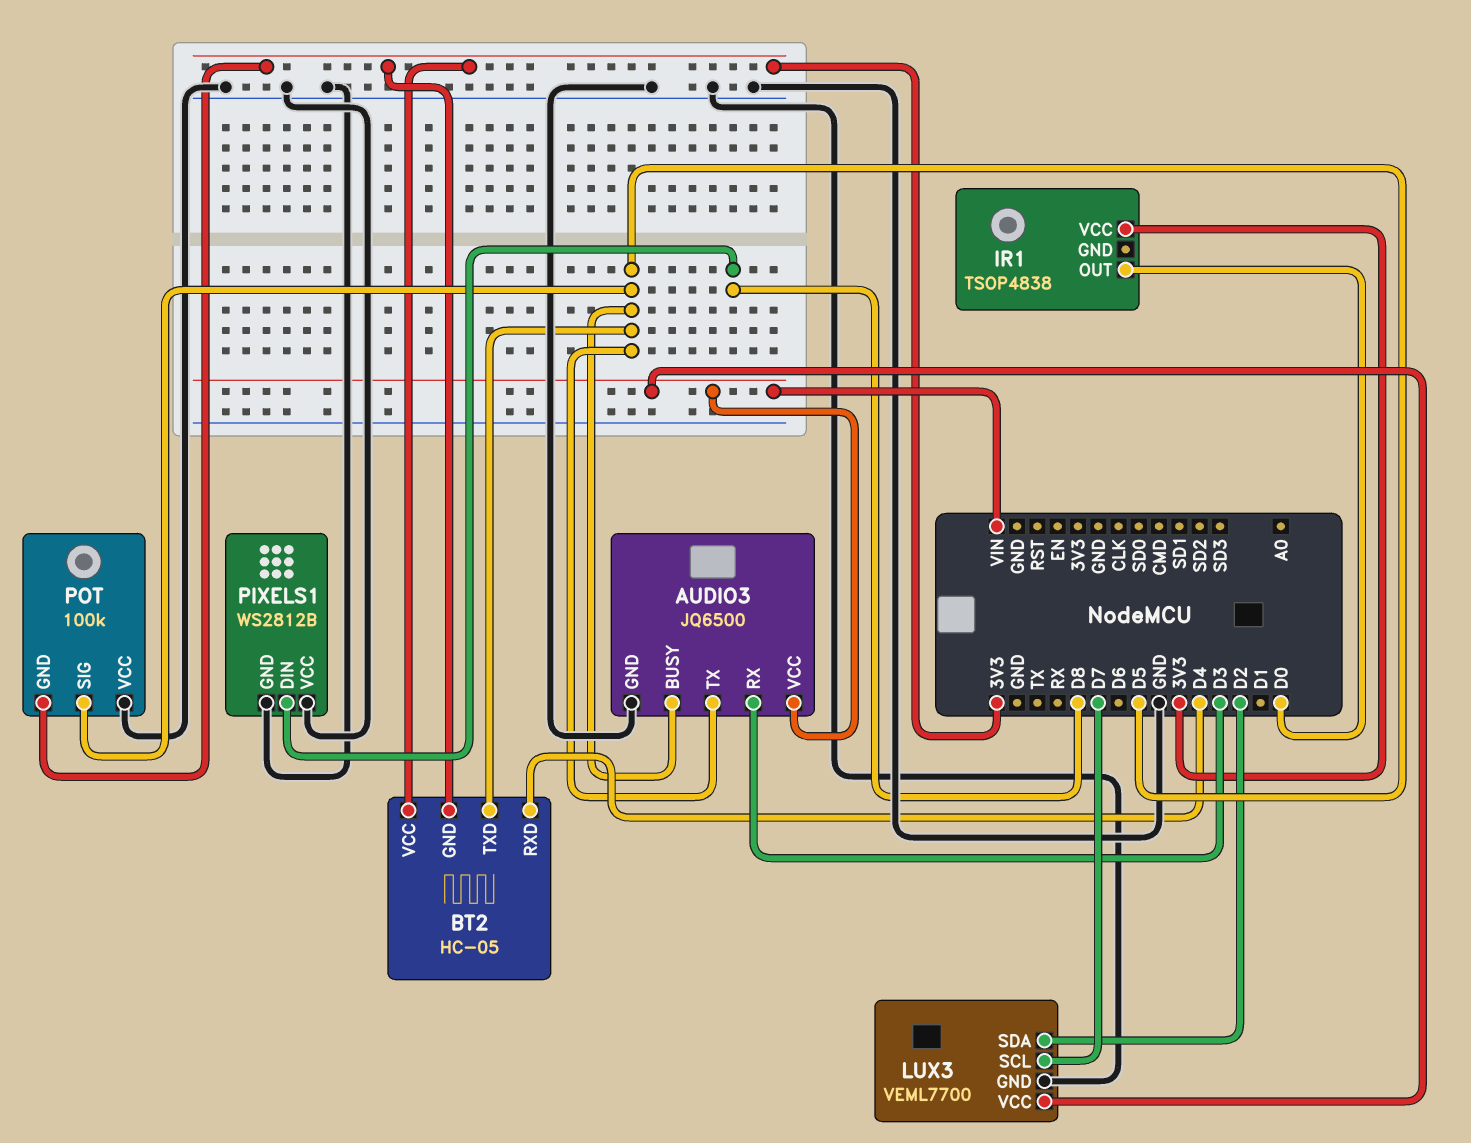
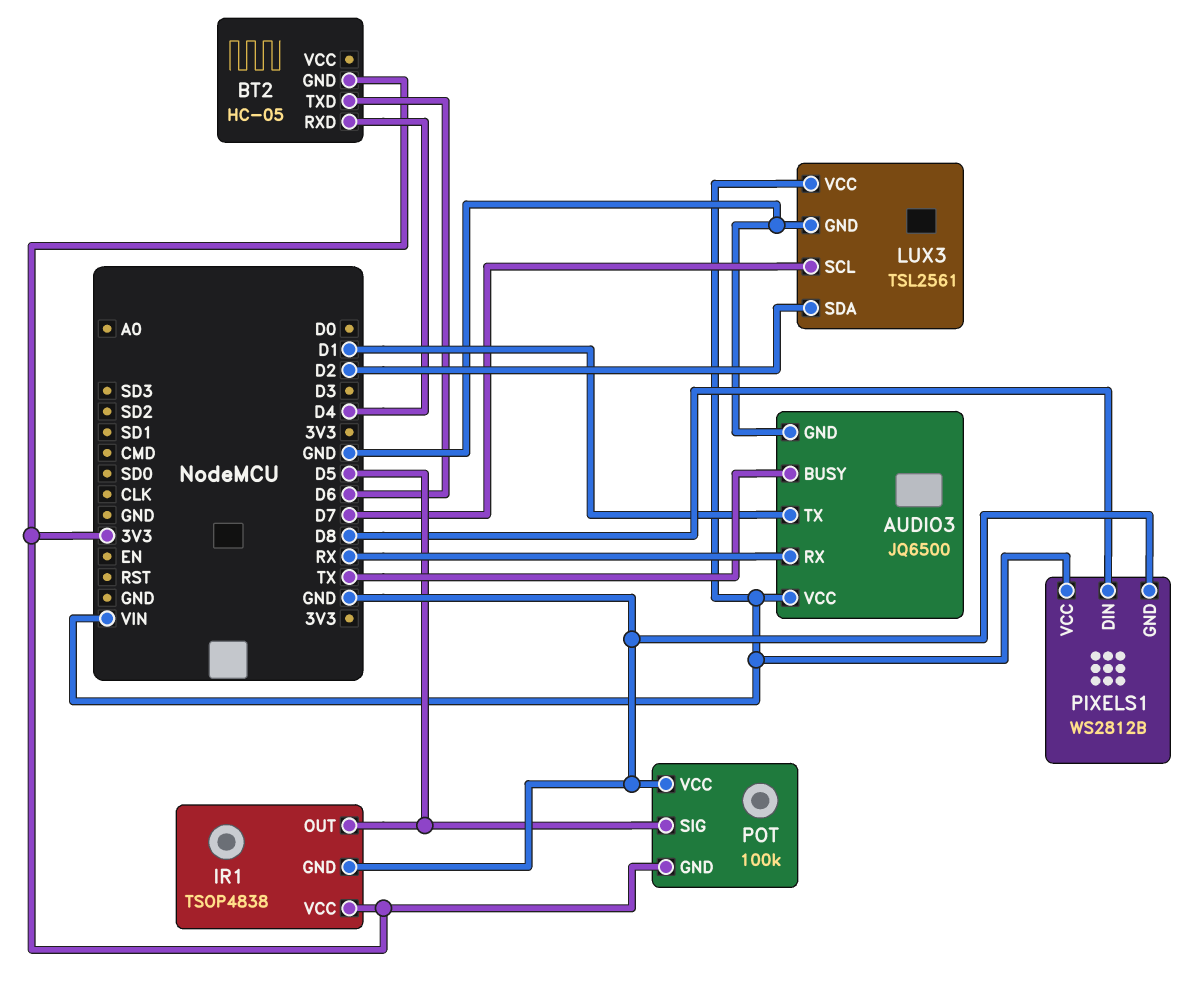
AUDIO3 pin BUSY: D5 -> TX
AUDIO3 pin RX: D3 -> RX
AUDIO3 pin TX: D5 -> D1
BT2 pin TXD: D5 -> D6
BT2 pin VCC: 3V3 -> none
IR1 pin GND: none -> GND
IR1 pin OUT: D0 -> D5
LUX3: VEML7700 -> TSL2561
PIXELS1 pin VCC: GND -> VIN

